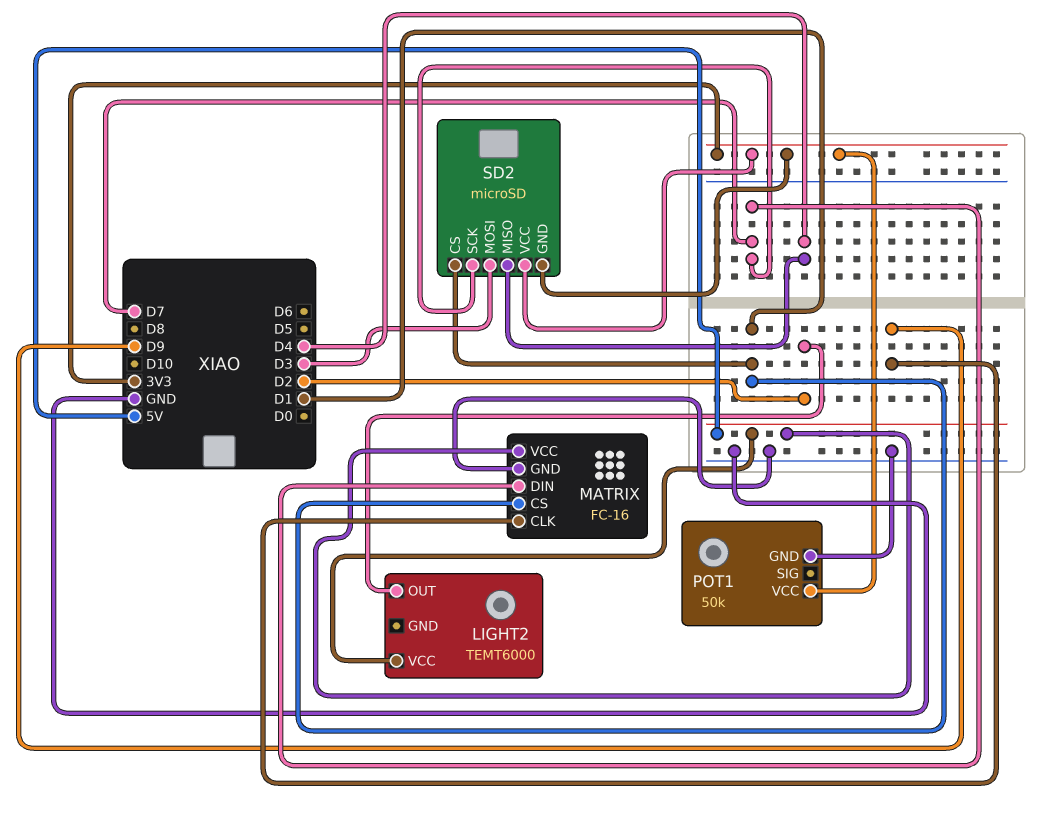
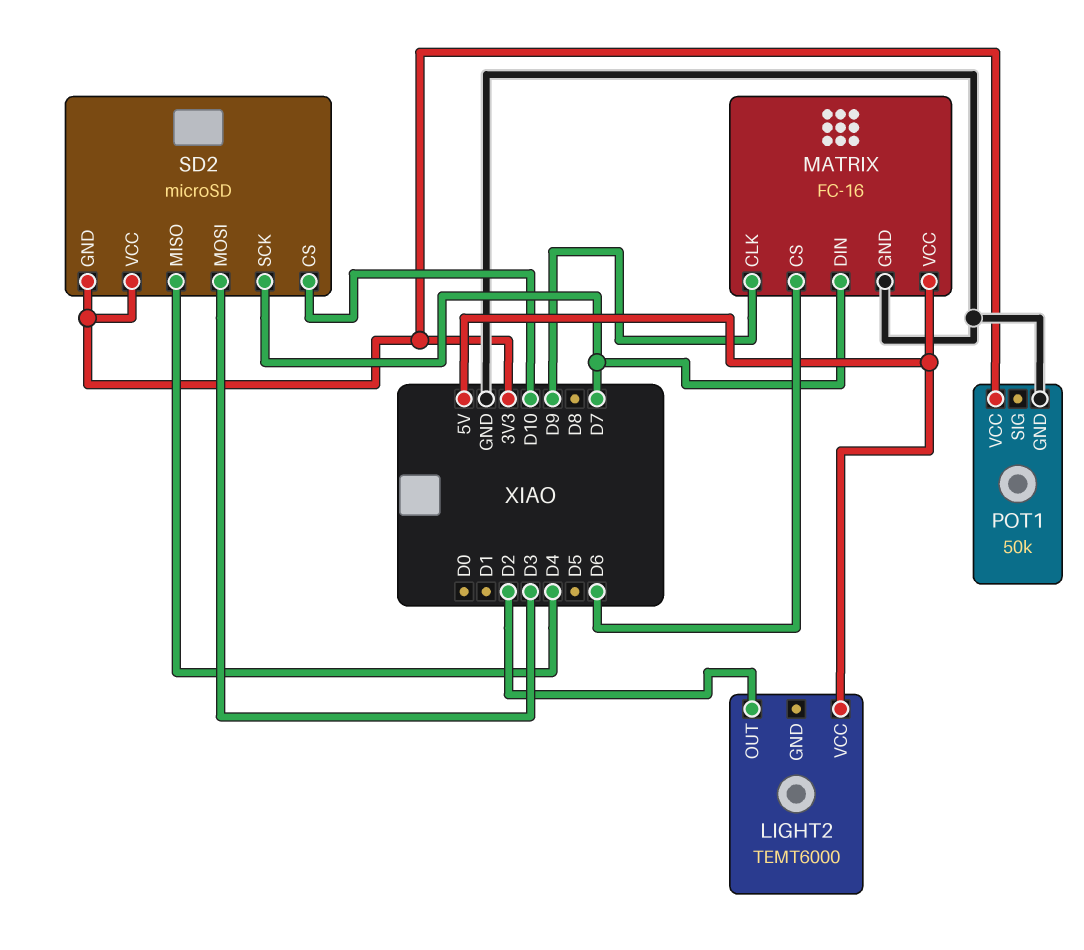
MATRIX pin CS: D1 -> D6
SD2 pin CS: D1 -> D10

